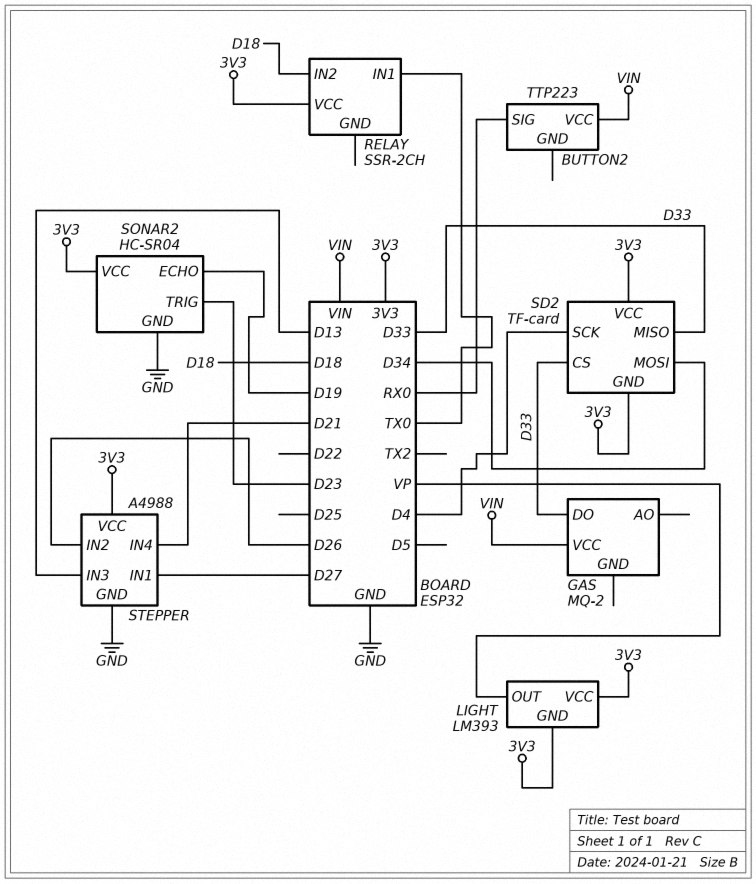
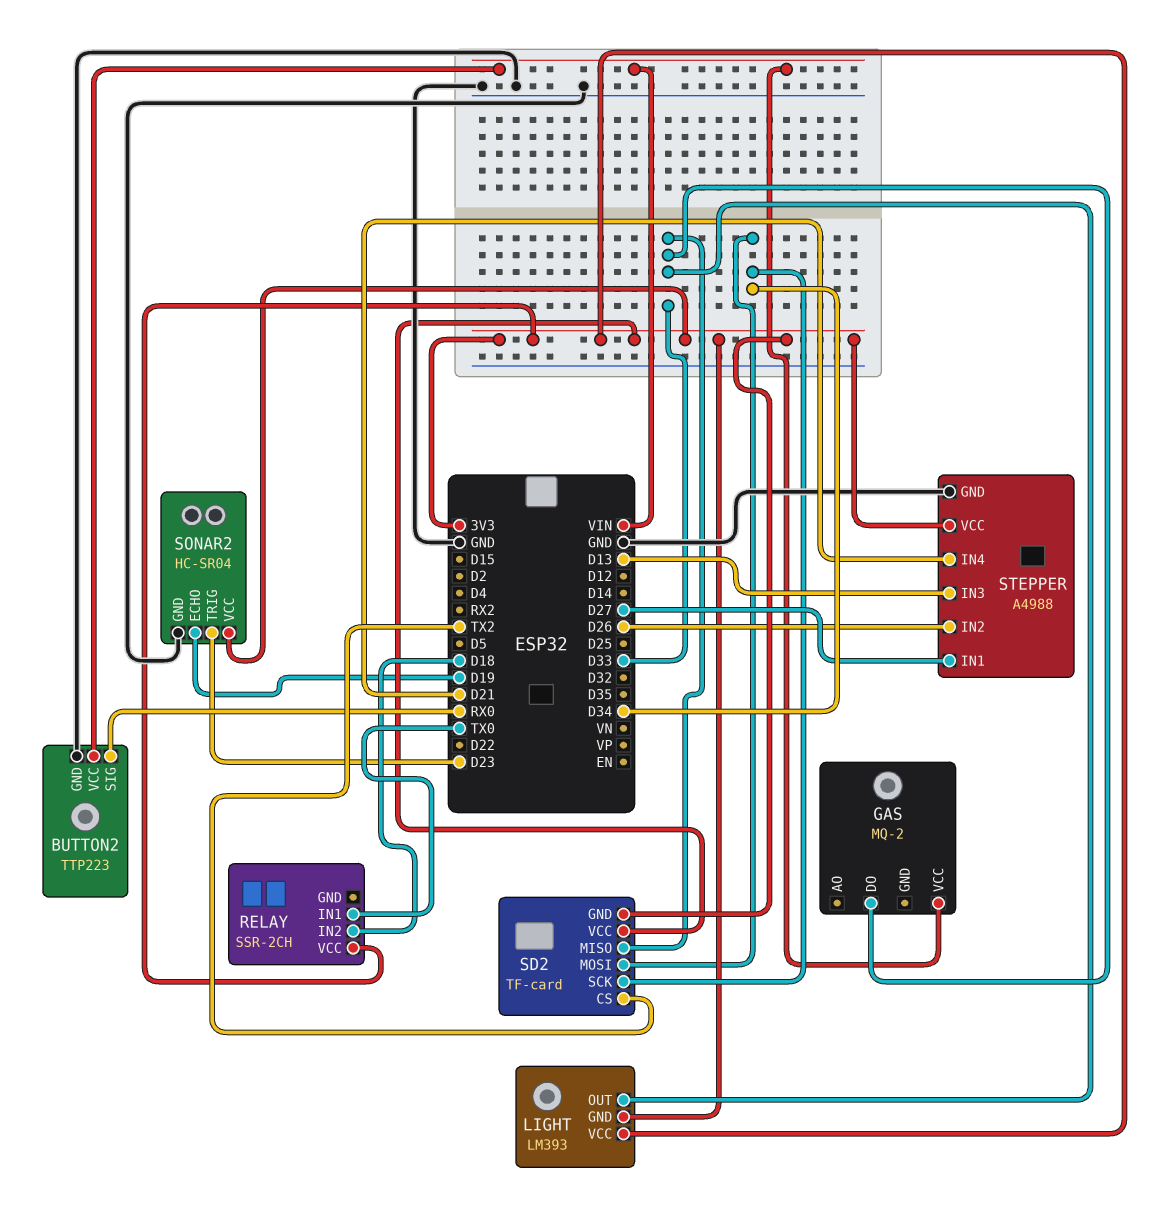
BUTTON2 pin GND: none -> GND
LIGHT pin OUT: VP -> D33
SD2 pin CS: D33 -> TX2
SD2 pin SCK: D4 -> D34

